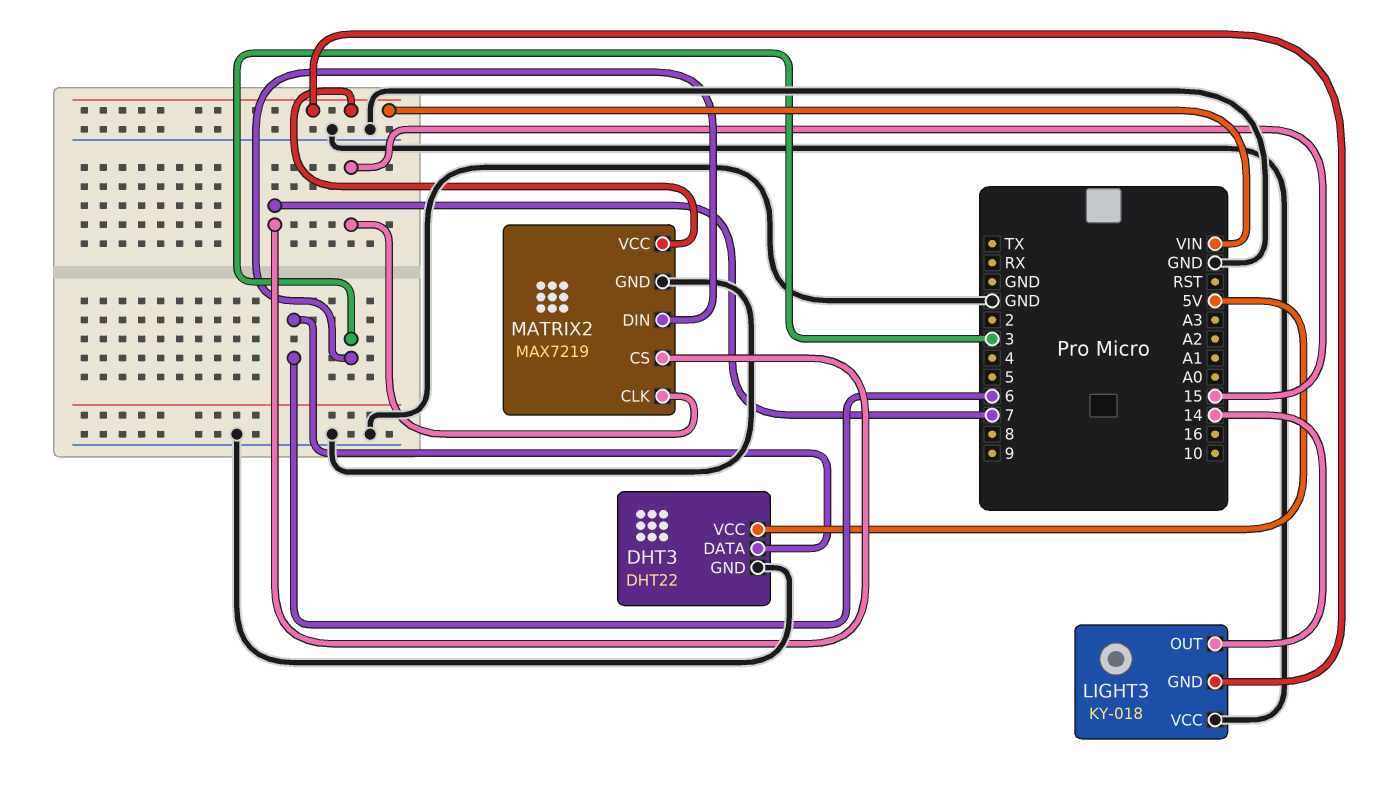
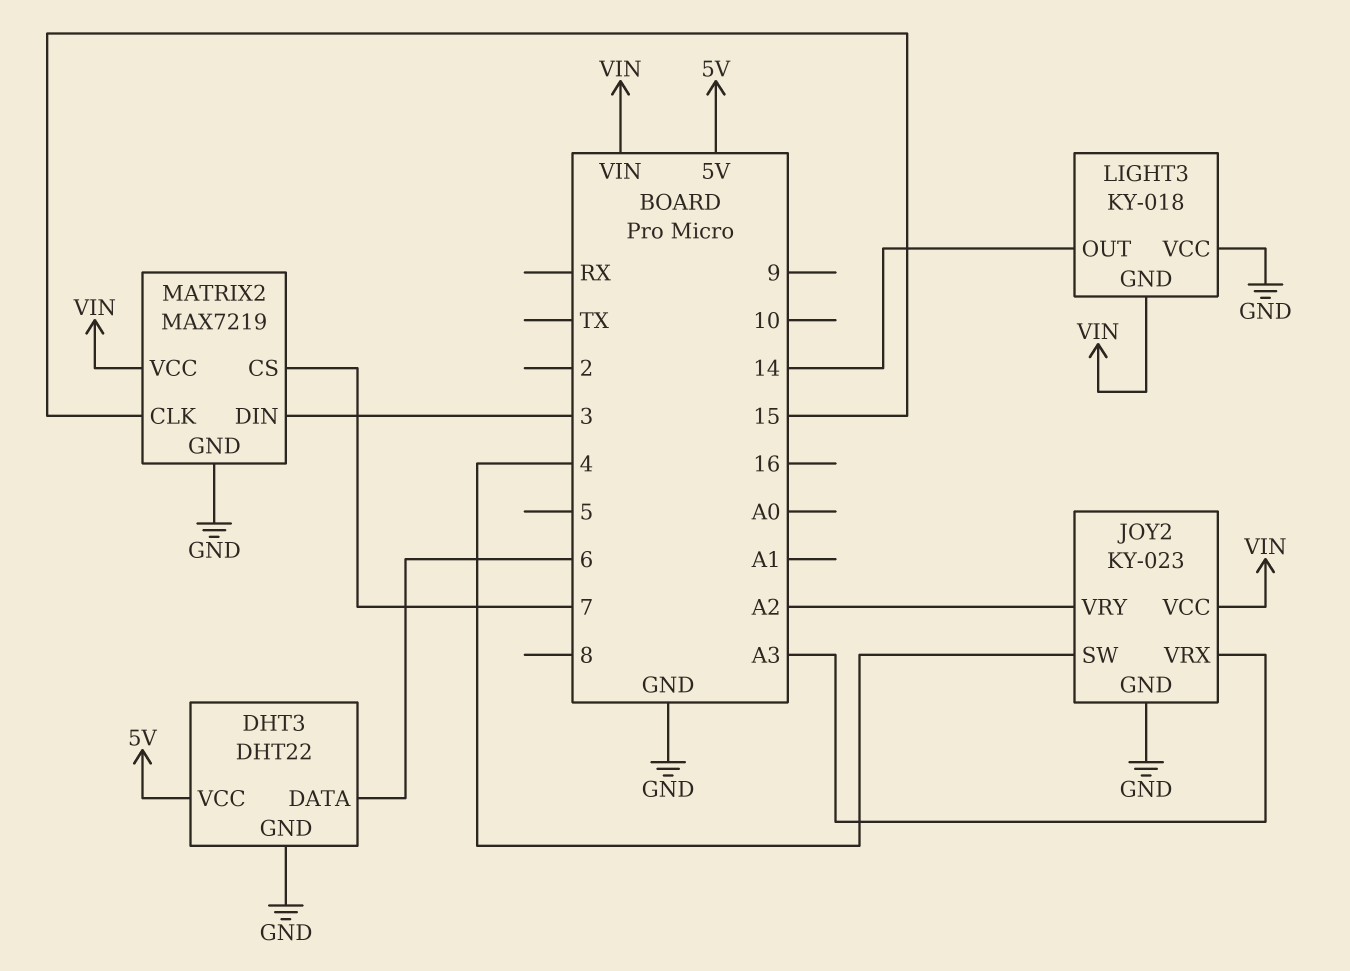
JOY2: none -> KY-023
JOY2 pin GND: none -> GND
JOY2 pin SW: none -> 4
JOY2 pin VCC: none -> VIN
JOY2 pin VRX: none -> A3
JOY2 pin VRY: none -> A2

